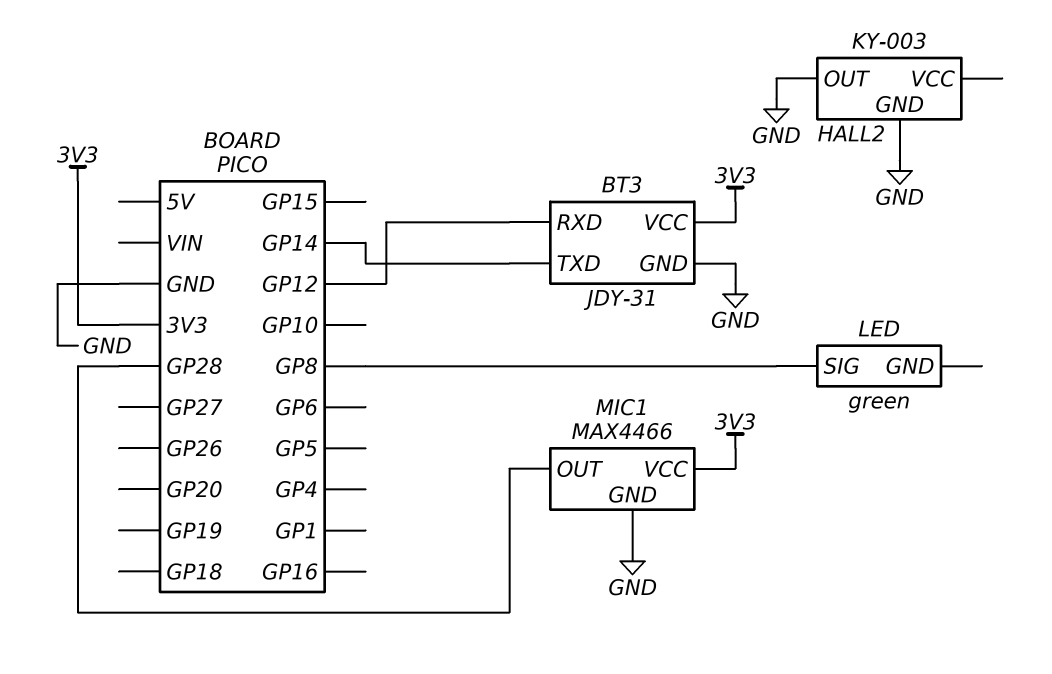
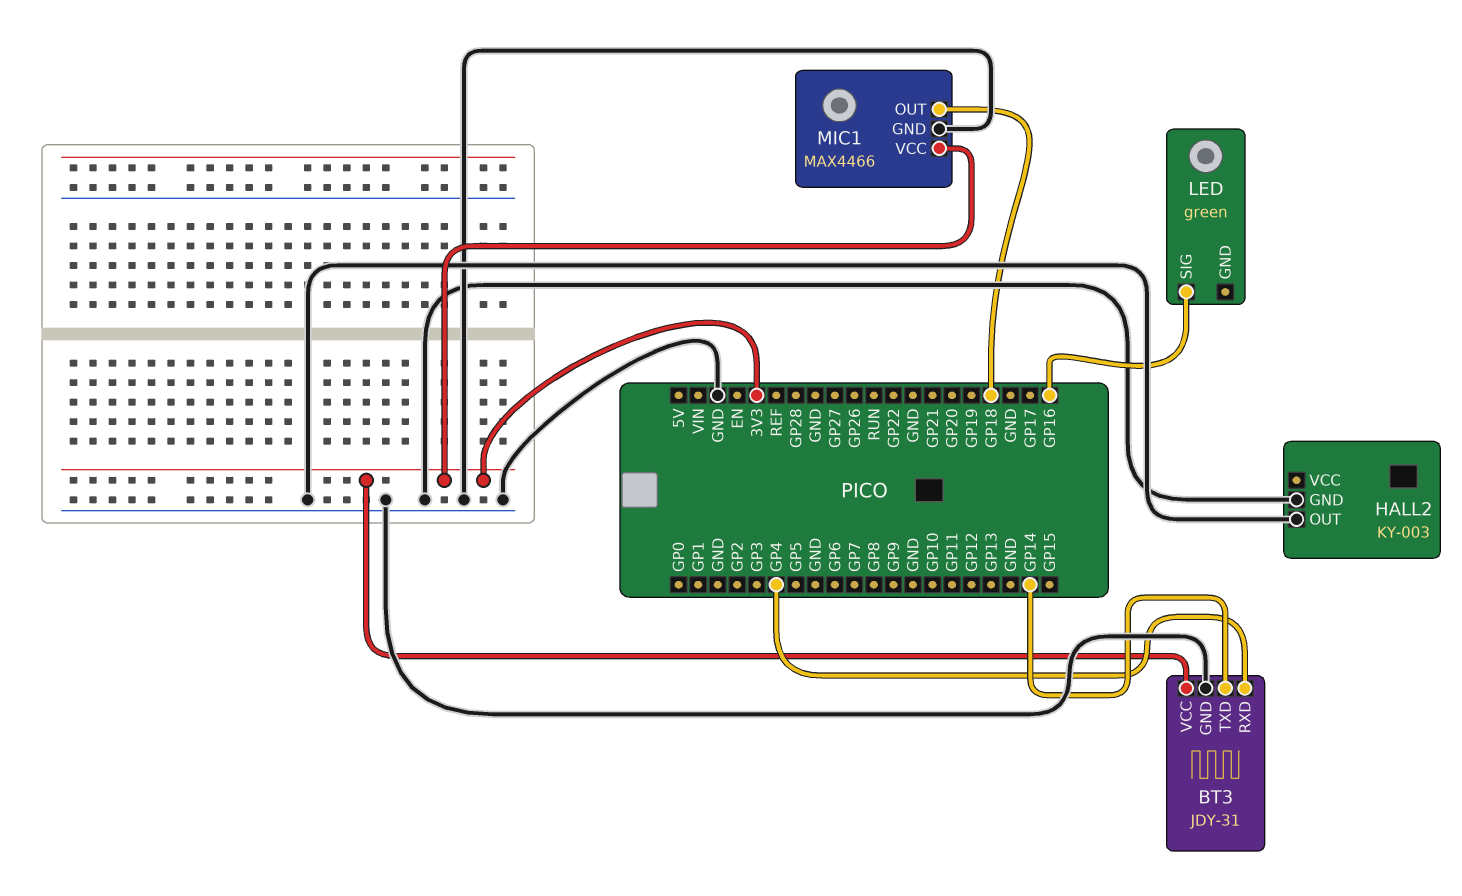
BT3 pin RXD: GP12 -> GP4
LED pin SIG: GP8 -> GP16
MIC1 pin OUT: GP28 -> GP18

